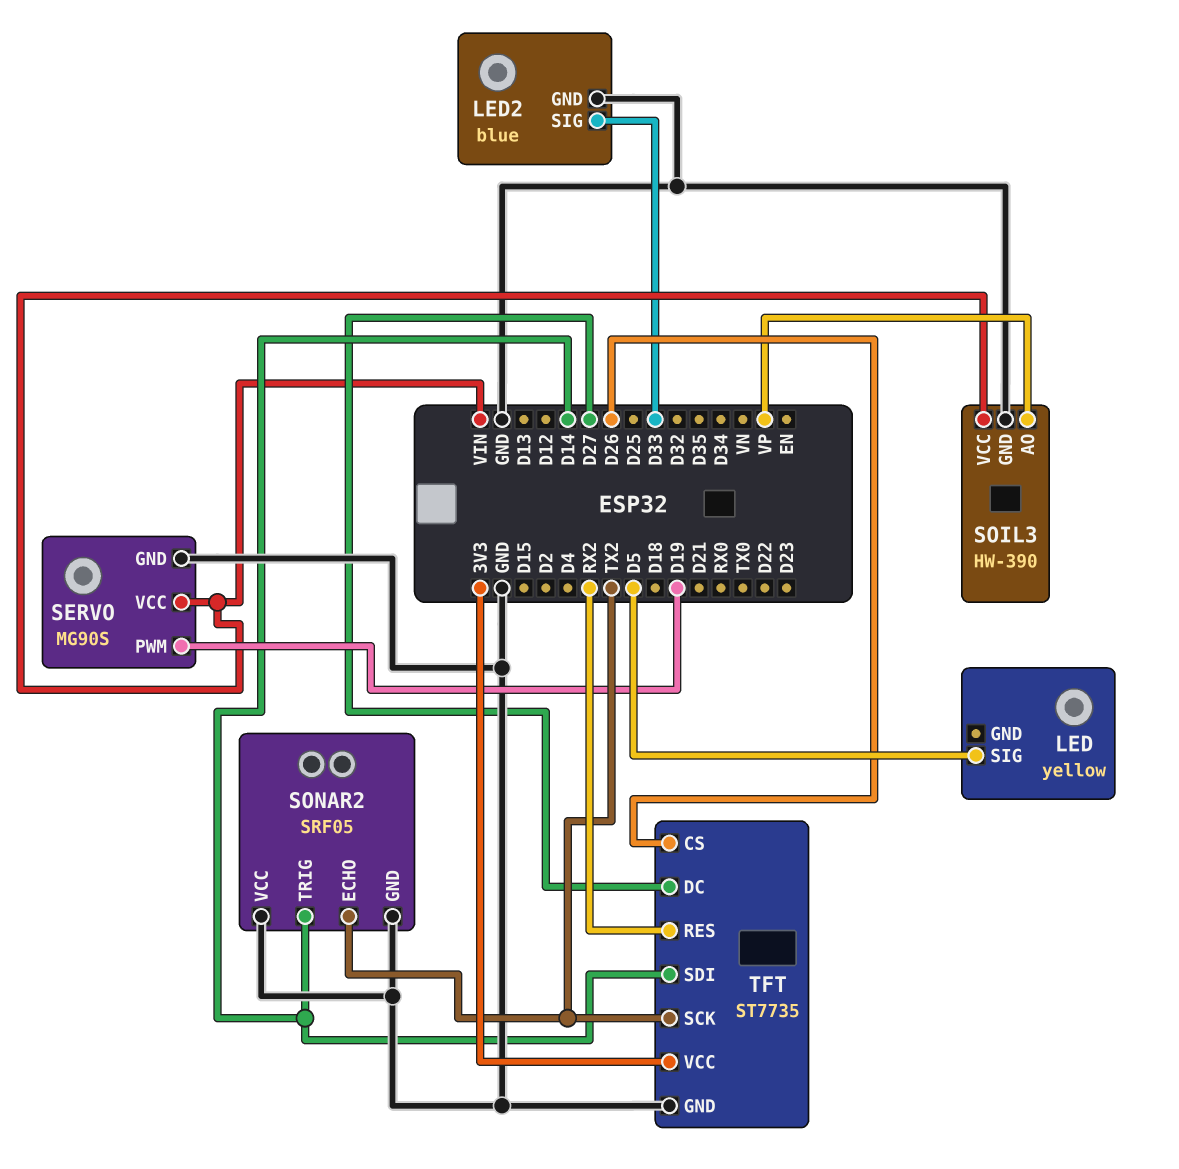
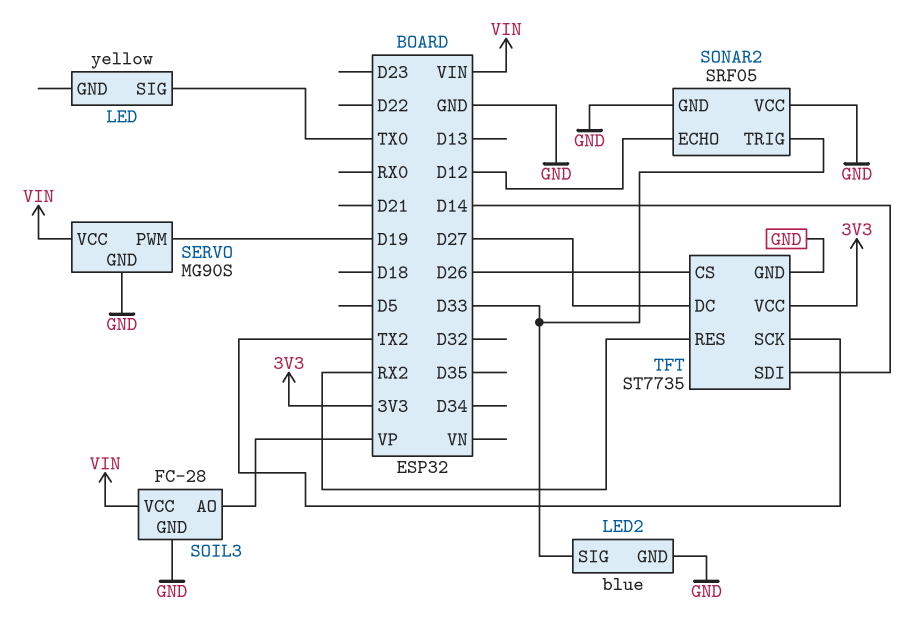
LED pin SIG: D5 -> TX0
SOIL3: HW-390 -> FC-28
SONAR2 pin ECHO: TX2 -> D12
SONAR2 pin TRIG: D14 -> D33

